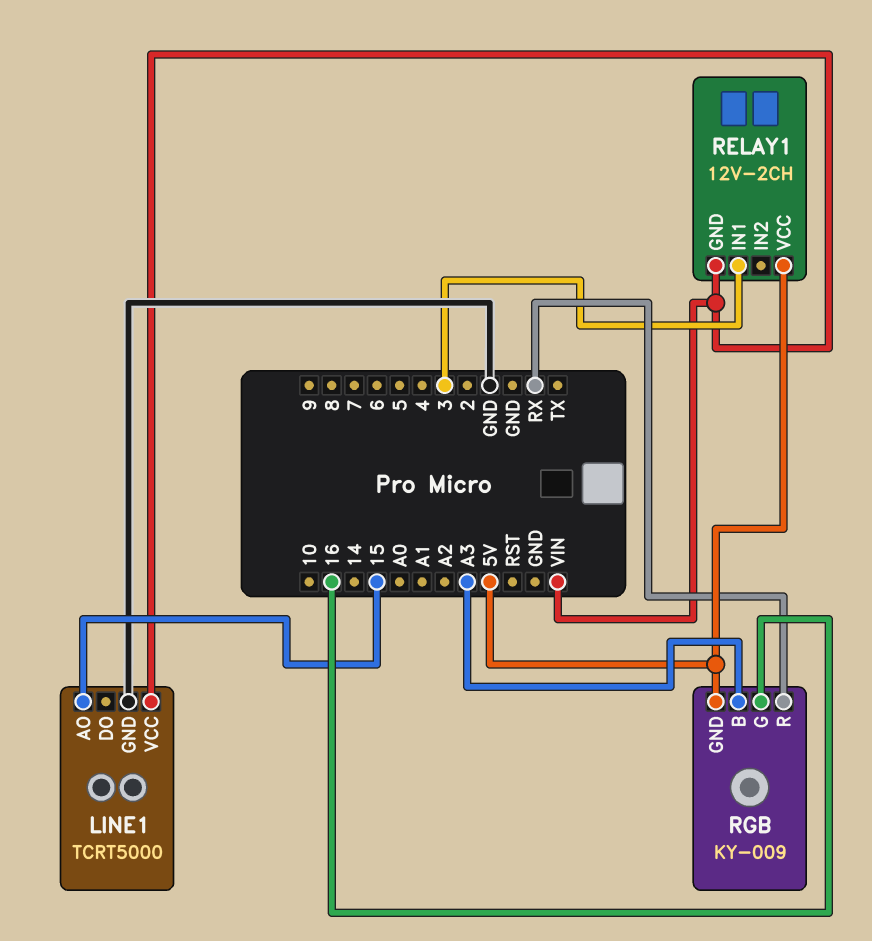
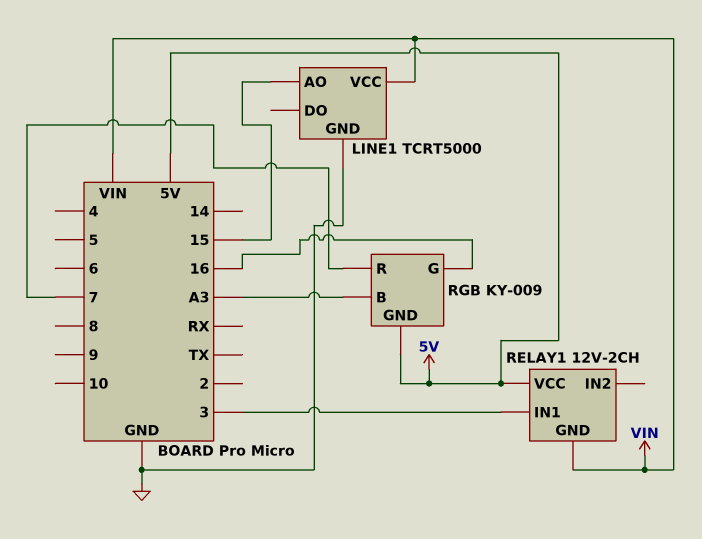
RGB pin R: RX -> 7

